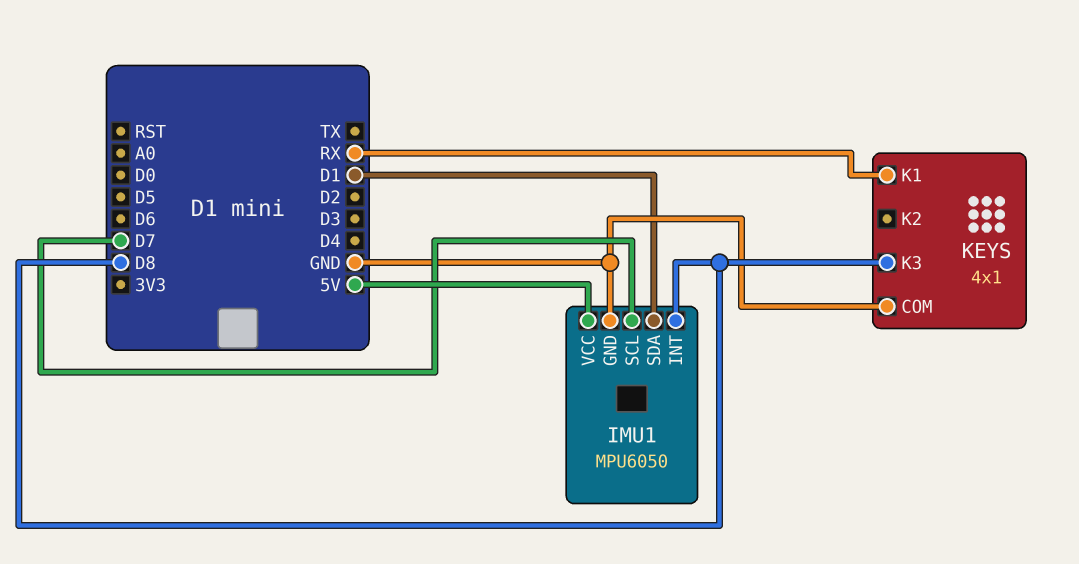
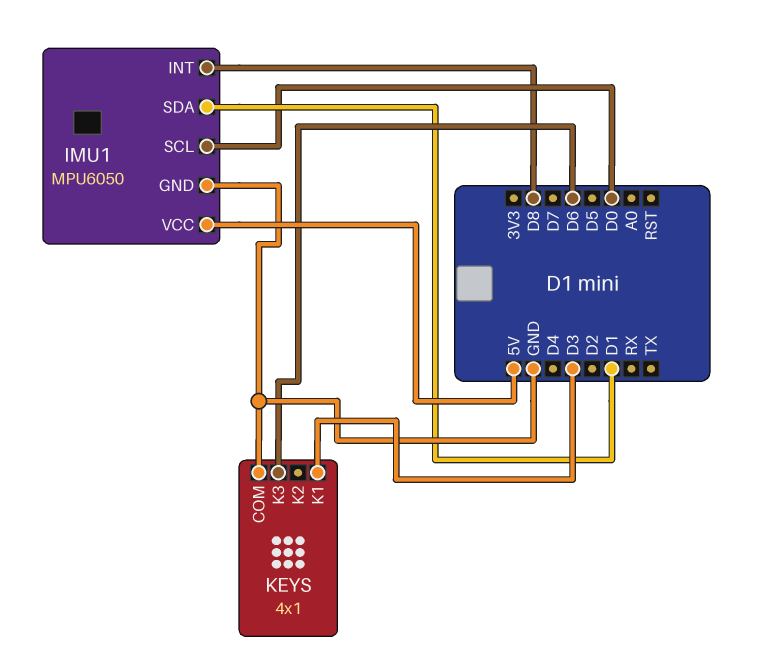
IMU1 pin SCL: D7 -> D0
KEYS pin K1: RX -> D3
KEYS pin K3: D8 -> D6

